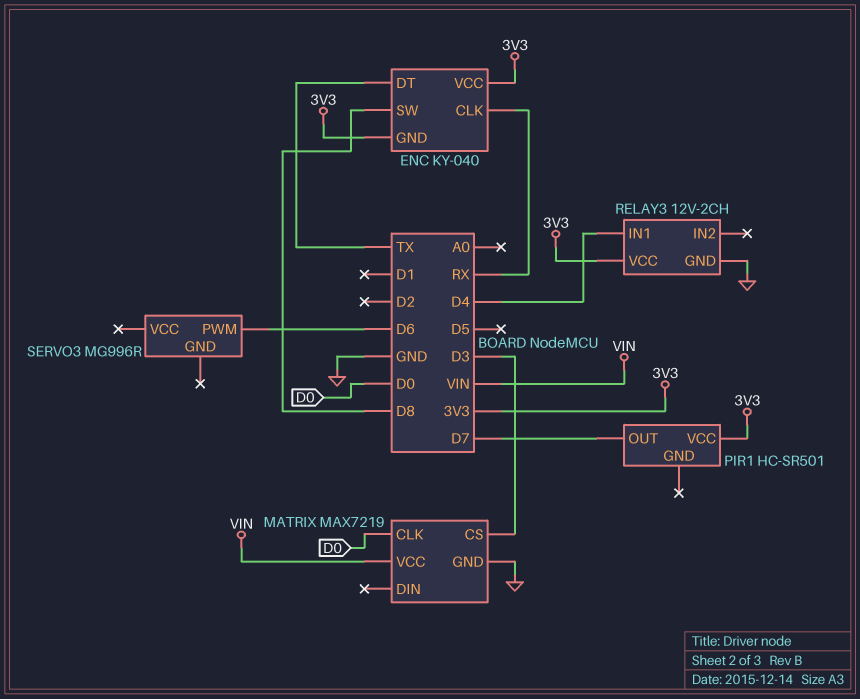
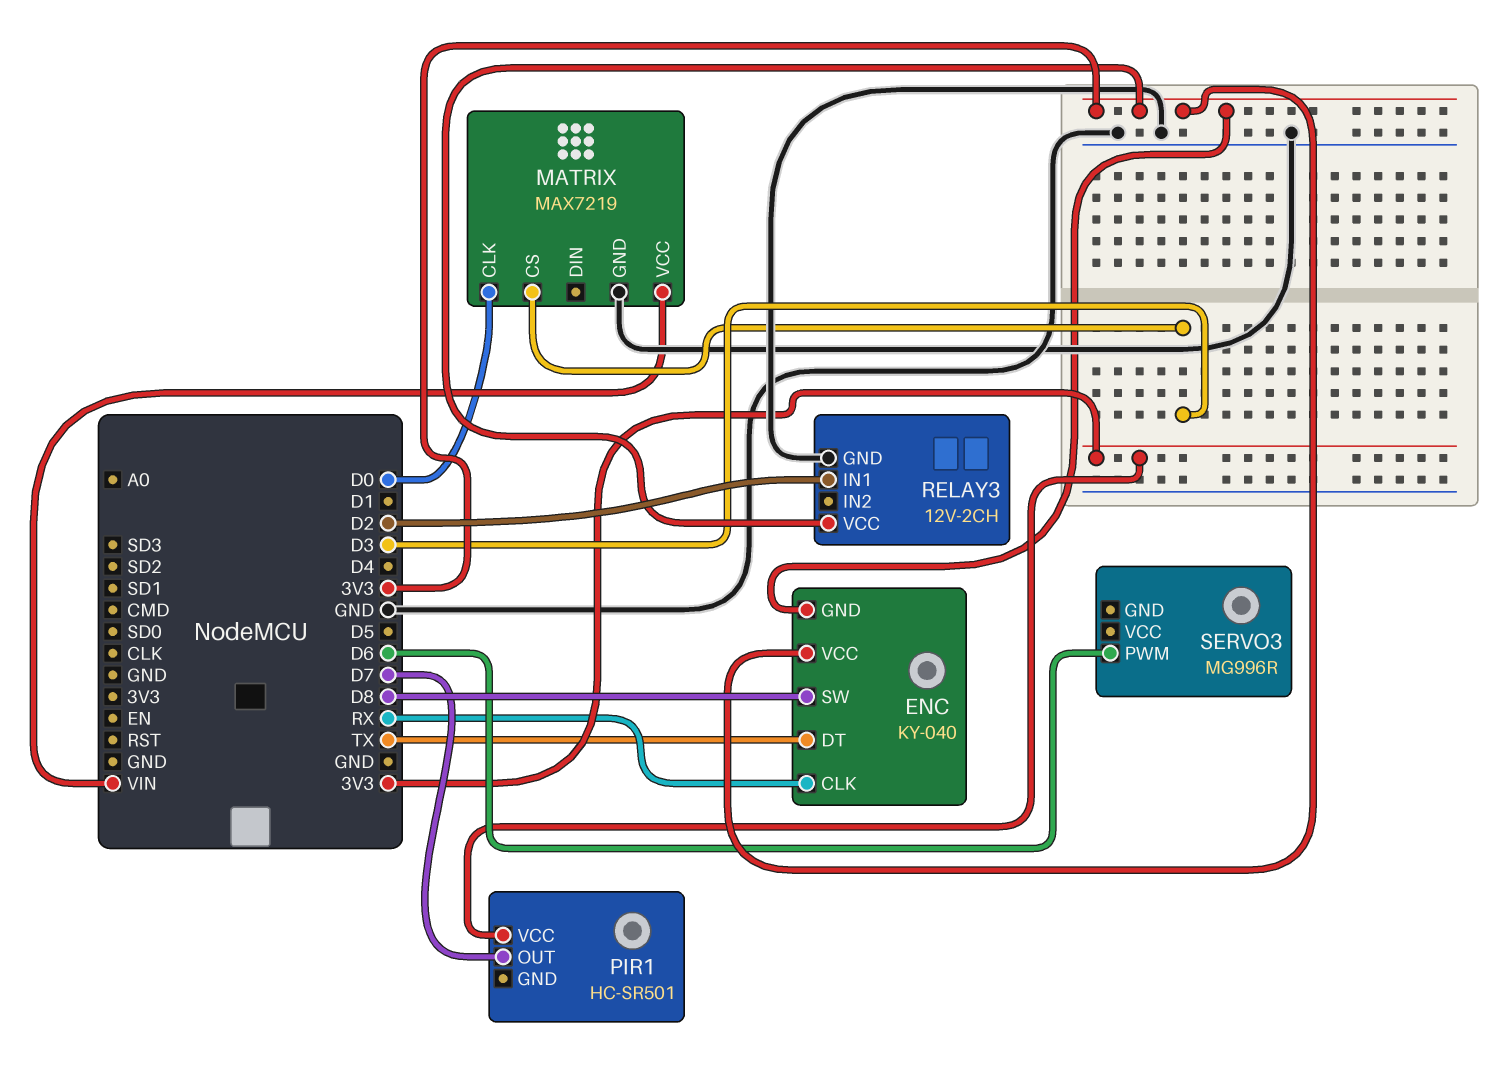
RELAY3 pin IN1: D4 -> D2

